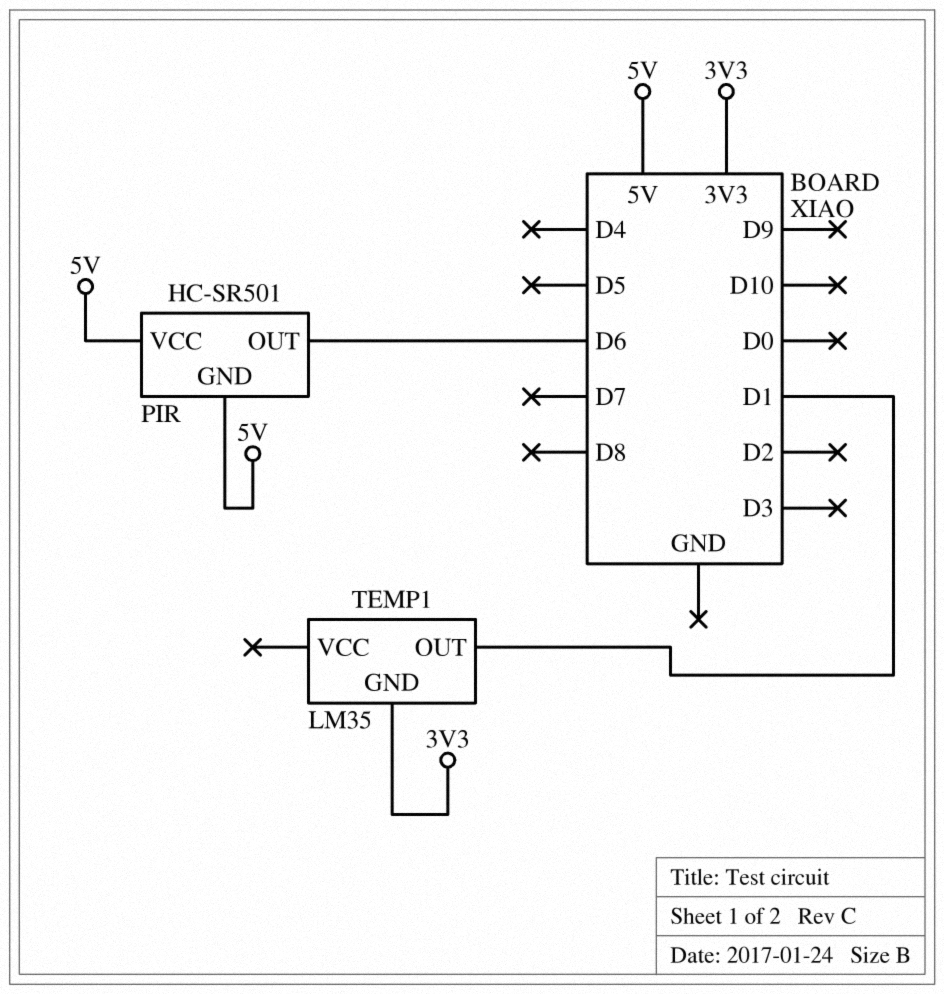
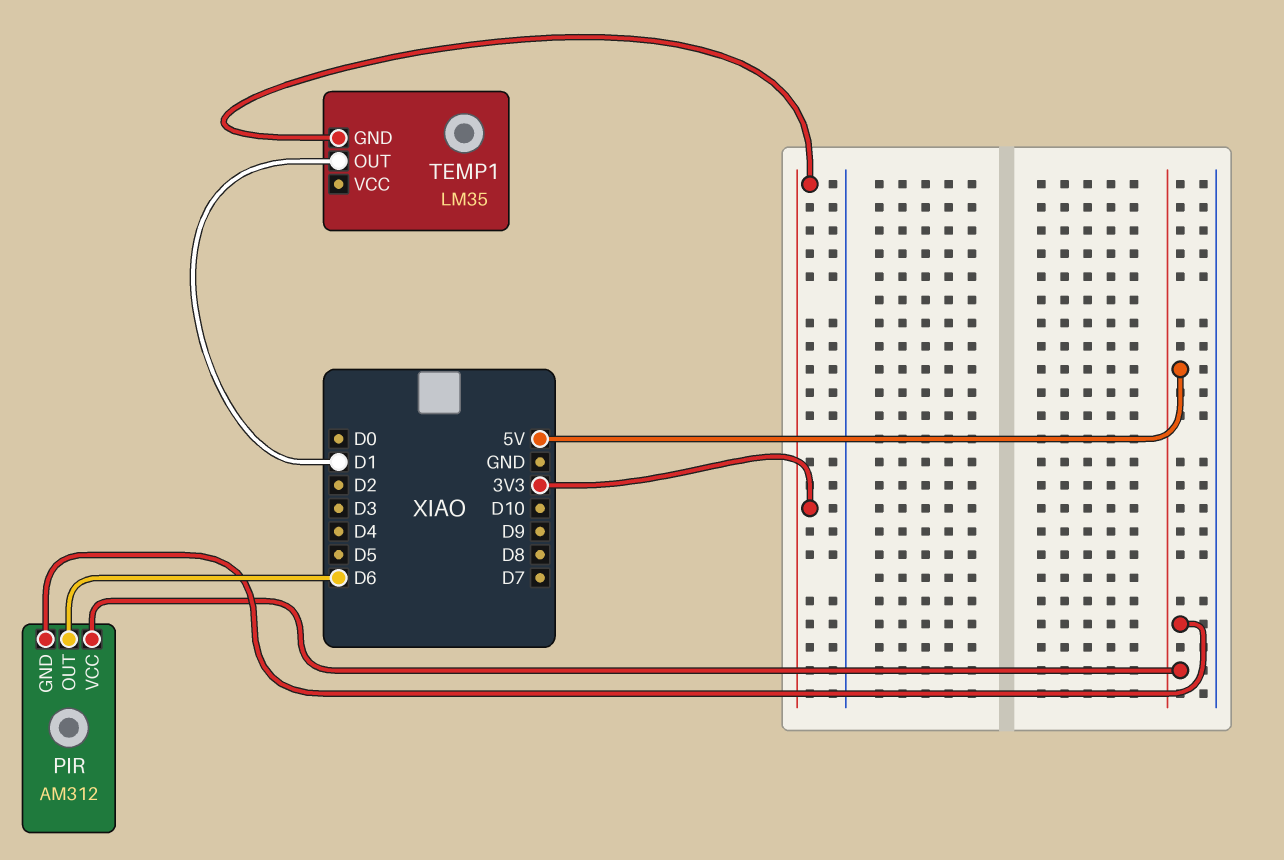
PIR: HC-SR501 -> AM312

